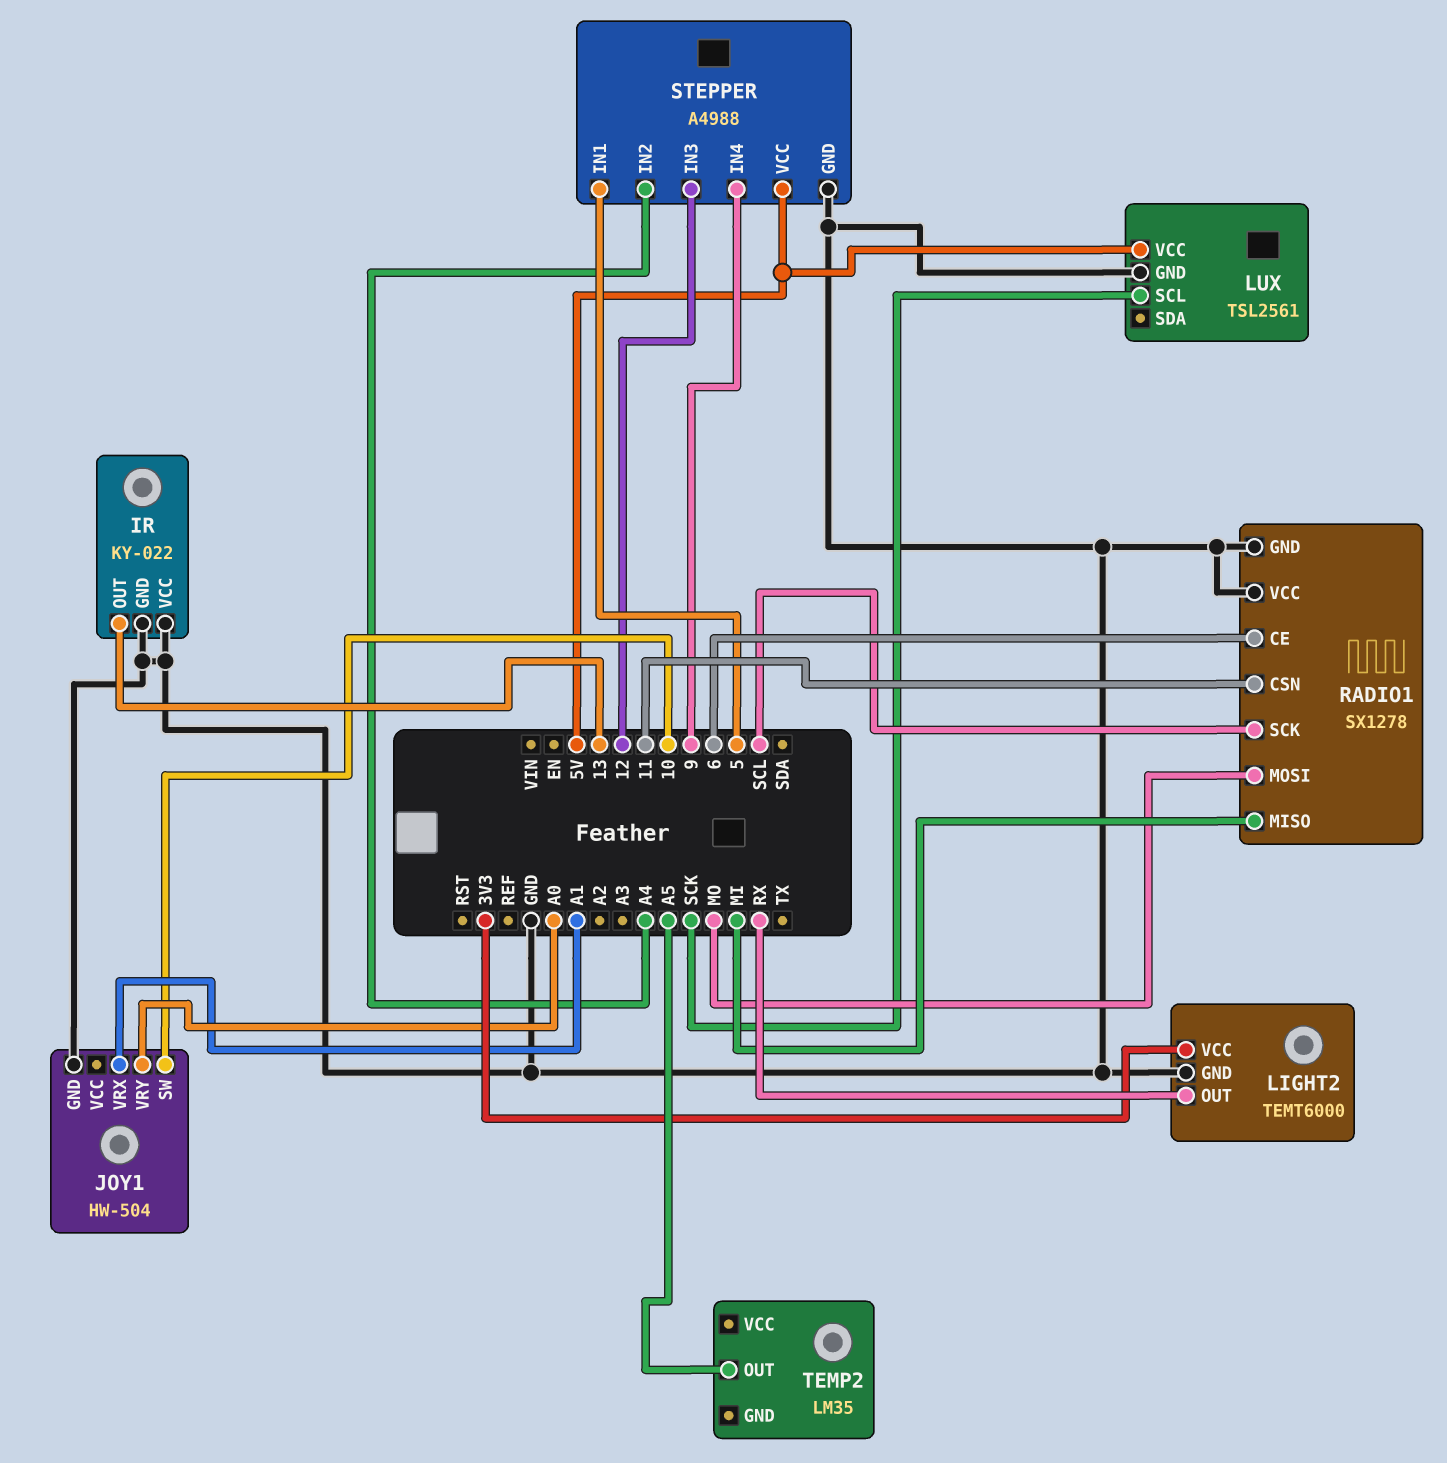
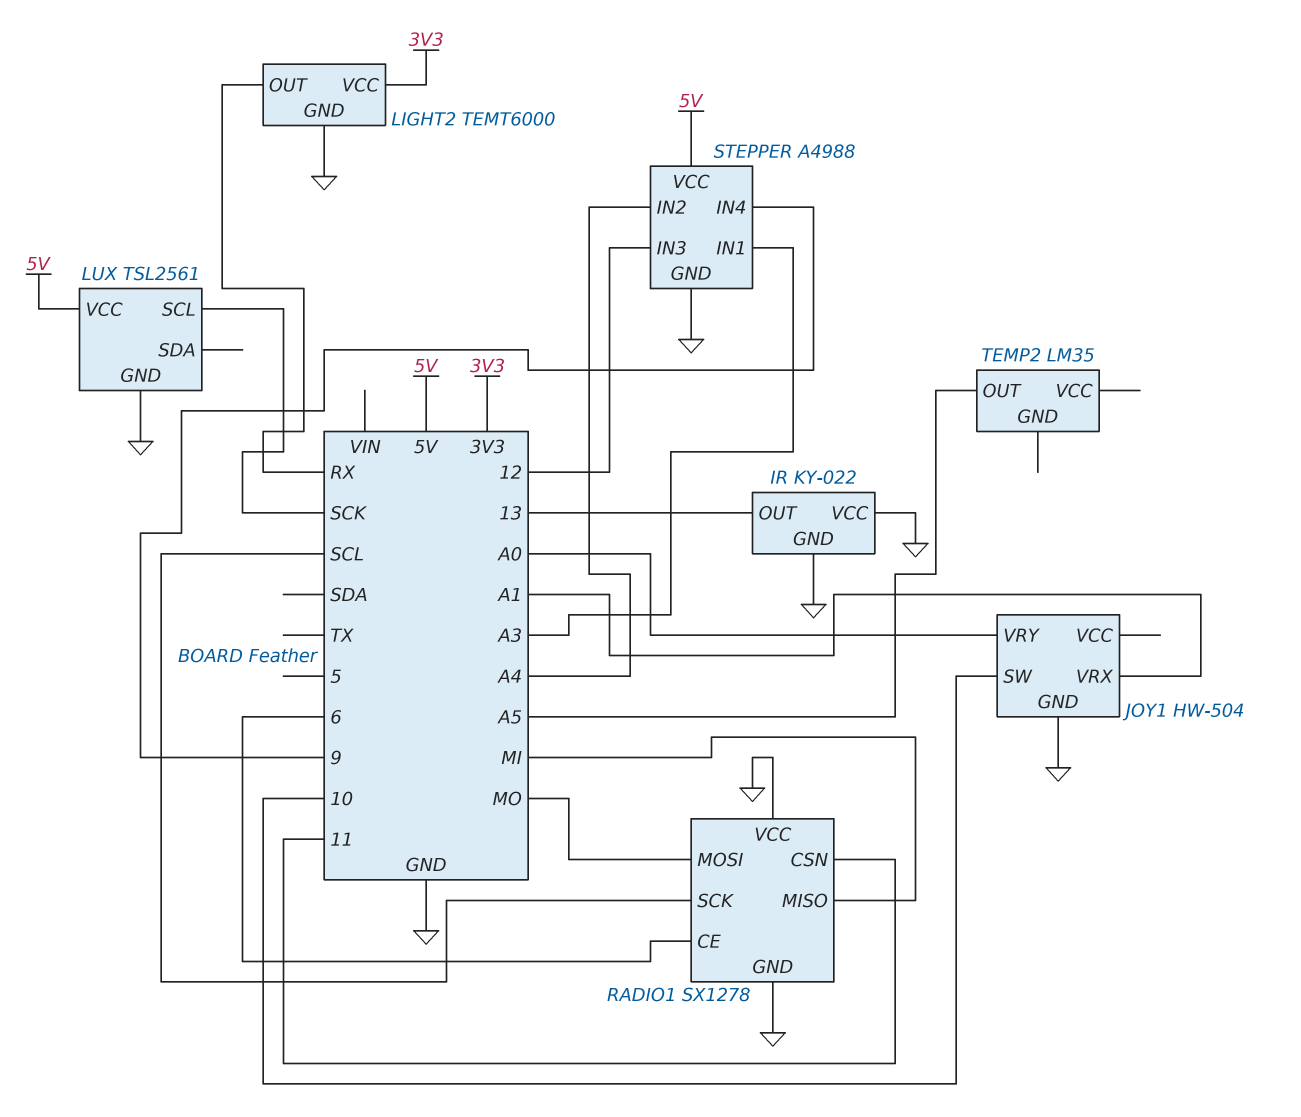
STEPPER pin IN1: 5 -> A3

